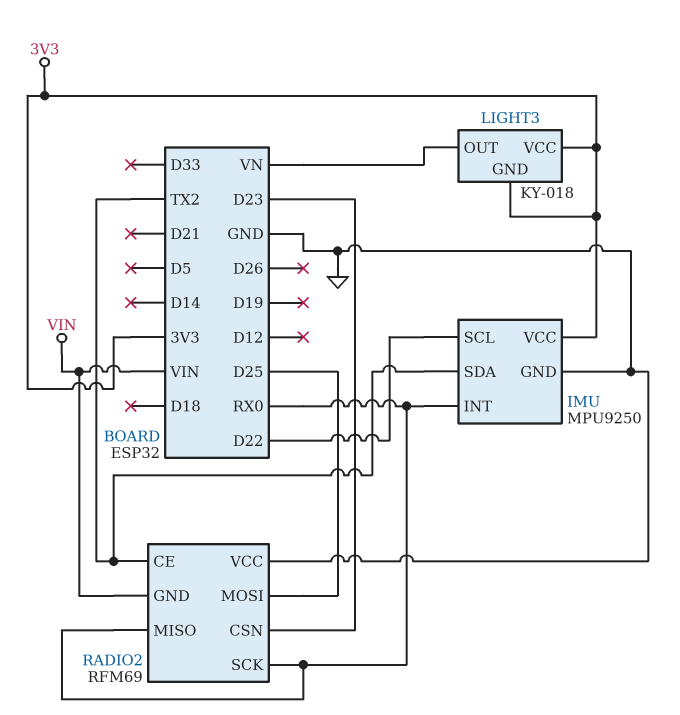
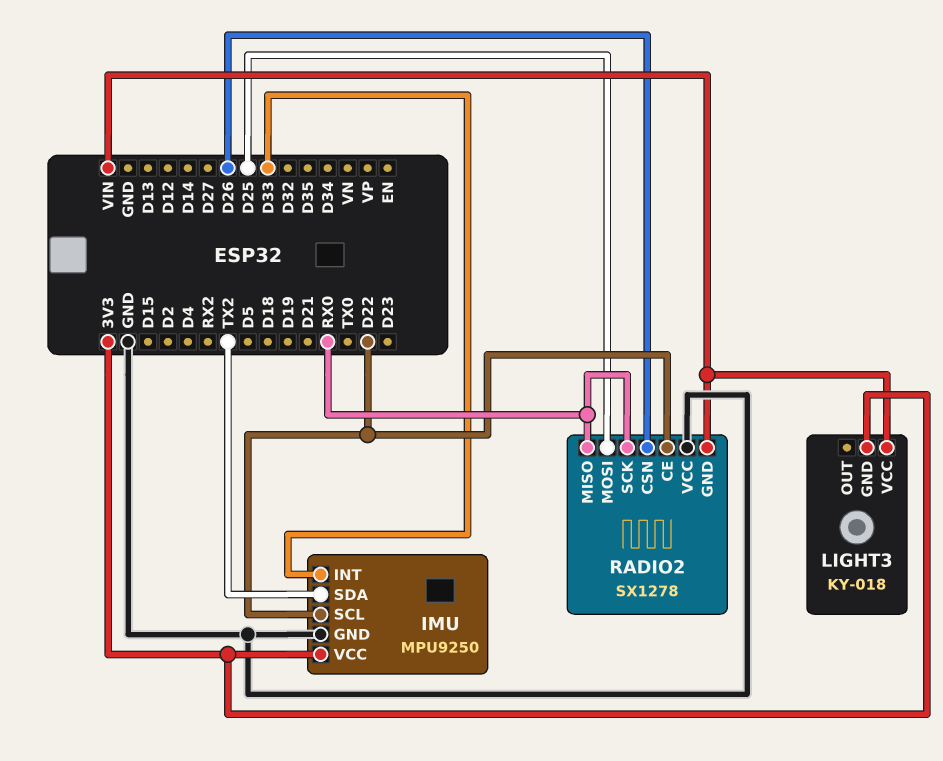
IMU pin INT: RX0 -> D33
LIGHT3 pin OUT: VN -> none
LIGHT3 pin VCC: 3V3 -> VIN
RADIO2: RFM69 -> SX1278
RADIO2 pin CE: TX2 -> D22
RADIO2 pin CSN: D23 -> D26

